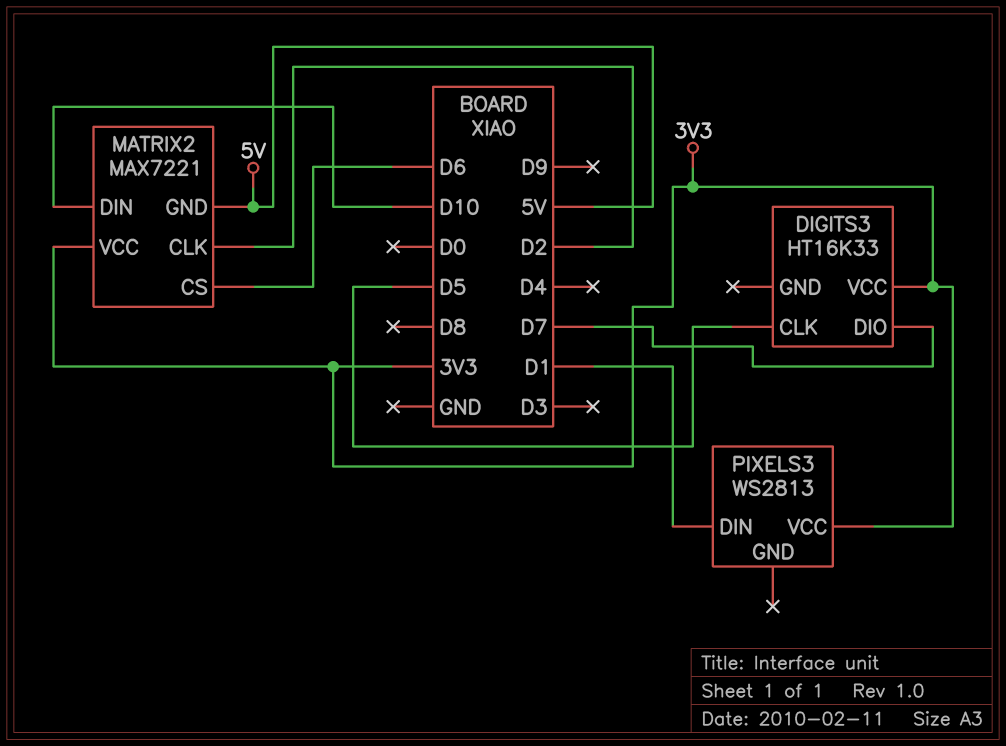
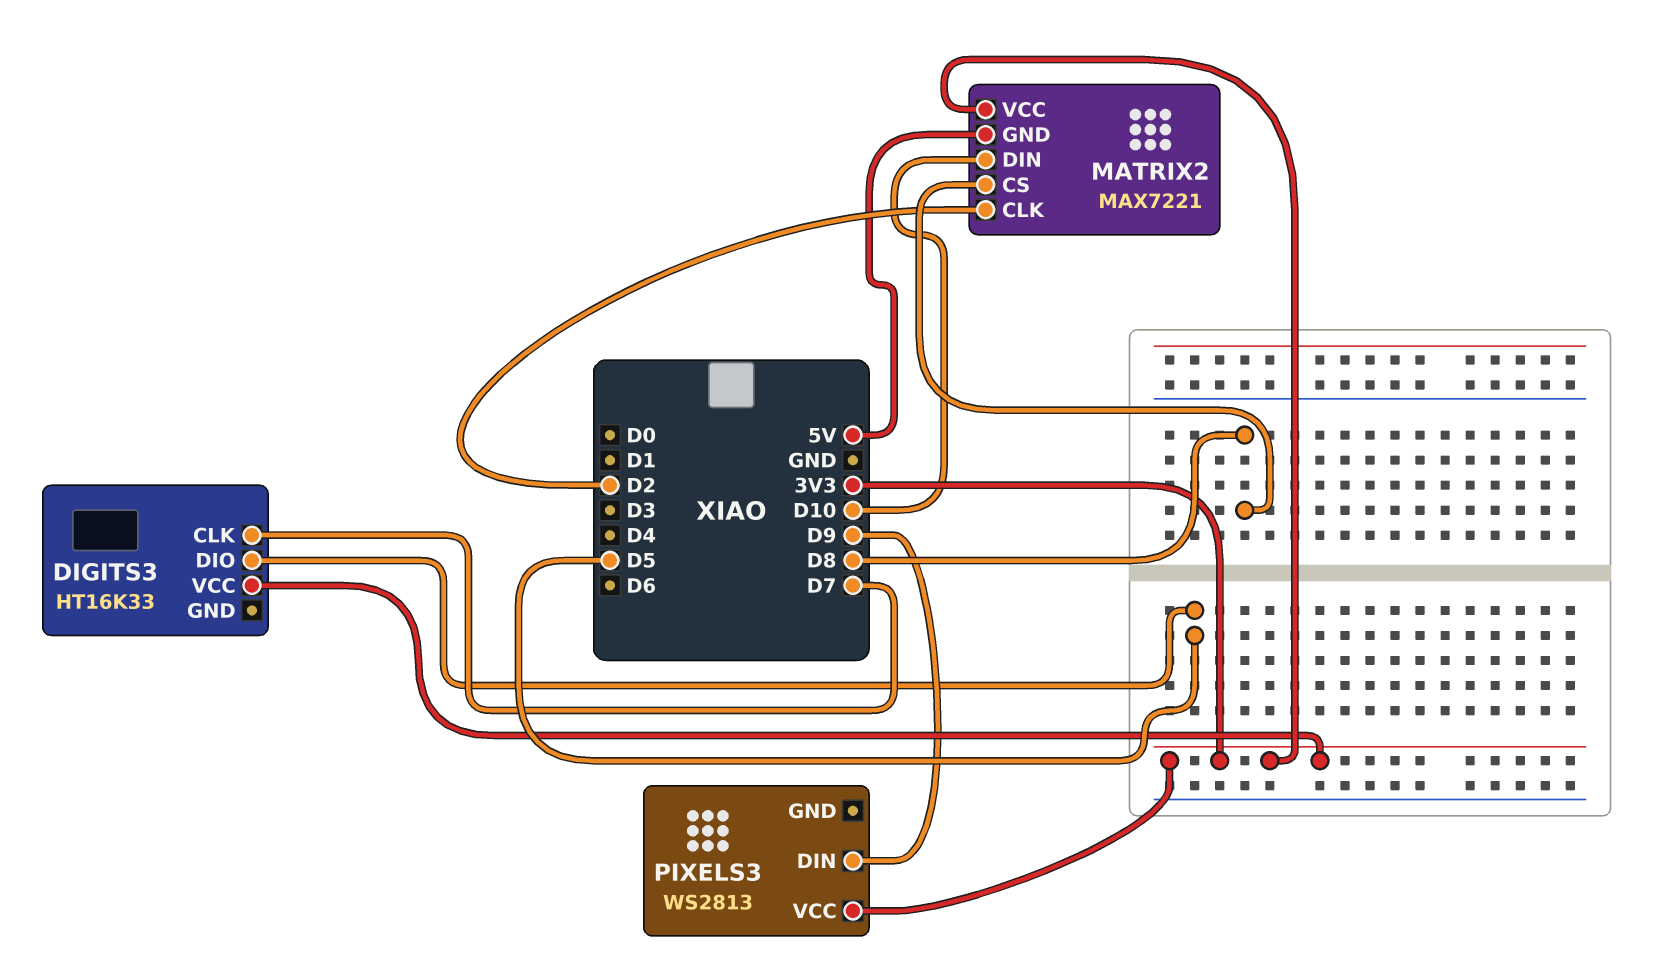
DIGITS3 pin CLK: D5 -> D7
DIGITS3 pin DIO: D7 -> D5
MATRIX2 pin CS: D6 -> D8
PIXELS3 pin DIN: D1 -> D9

